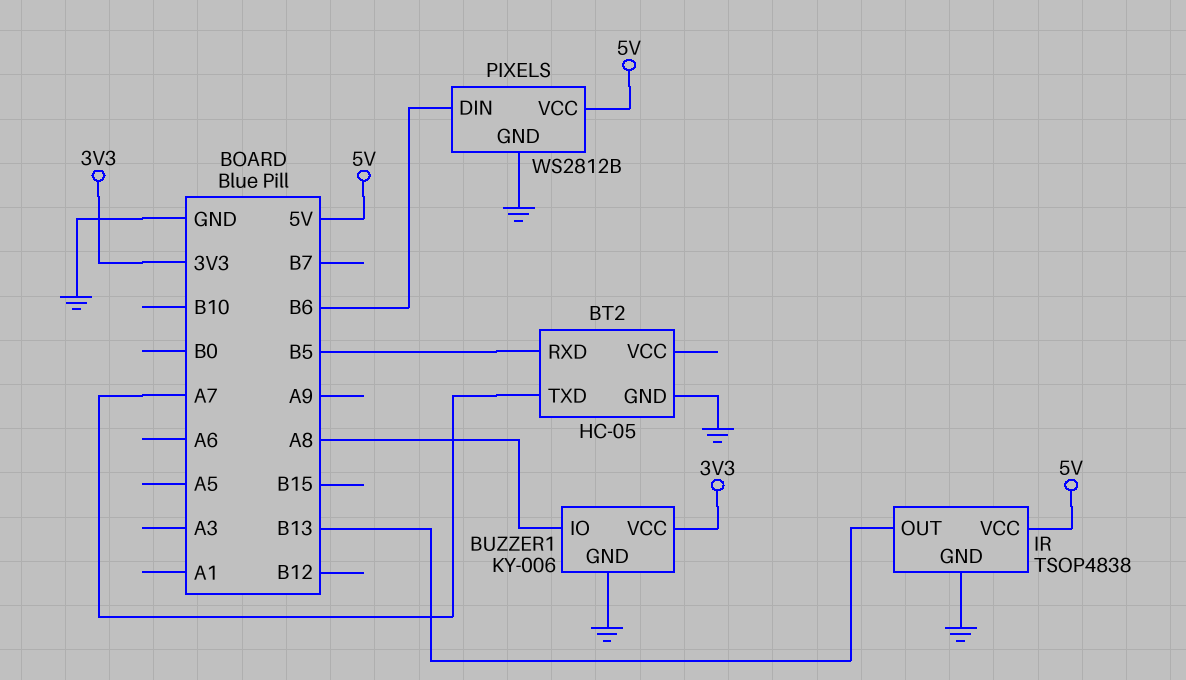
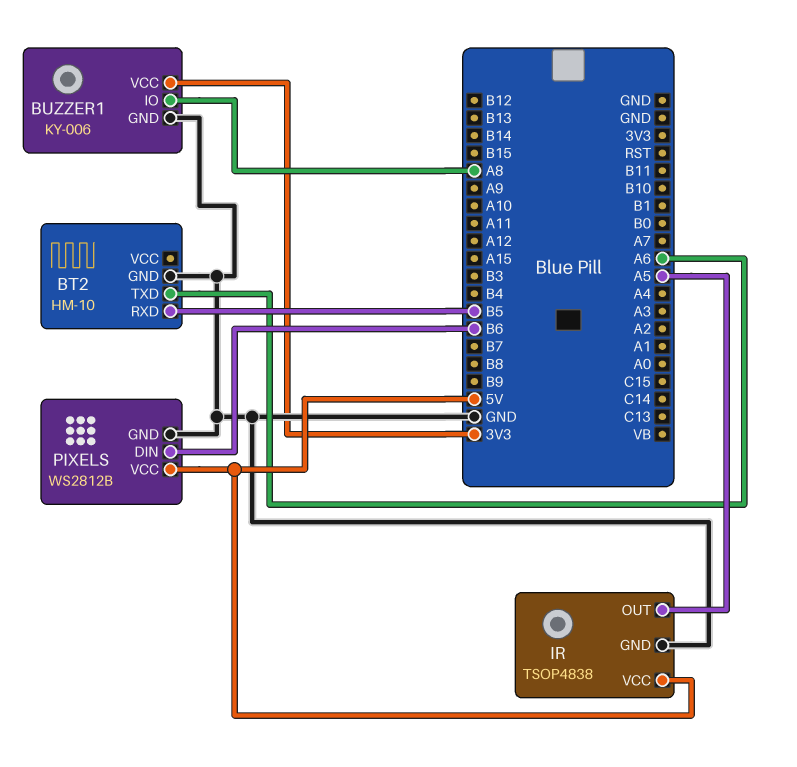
BT2: HC-05 -> HM-10
BT2 pin TXD: A7 -> A6
IR pin OUT: B13 -> A5

